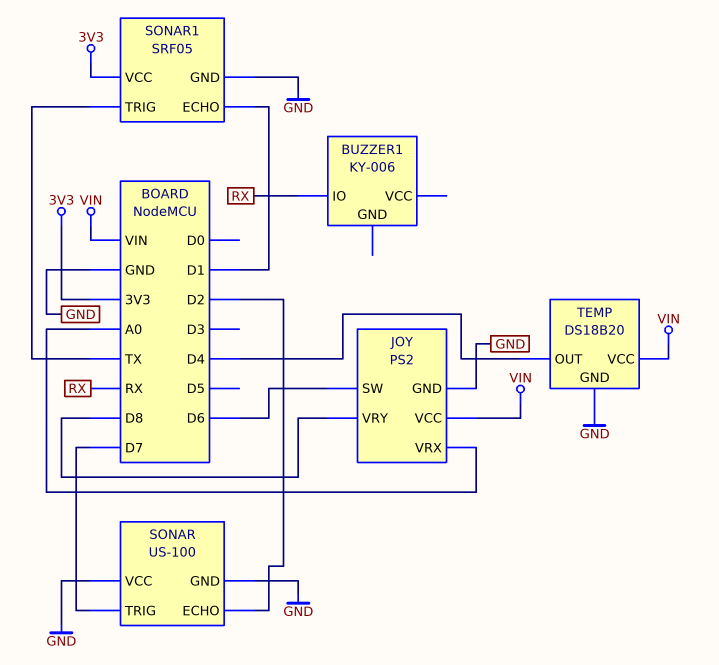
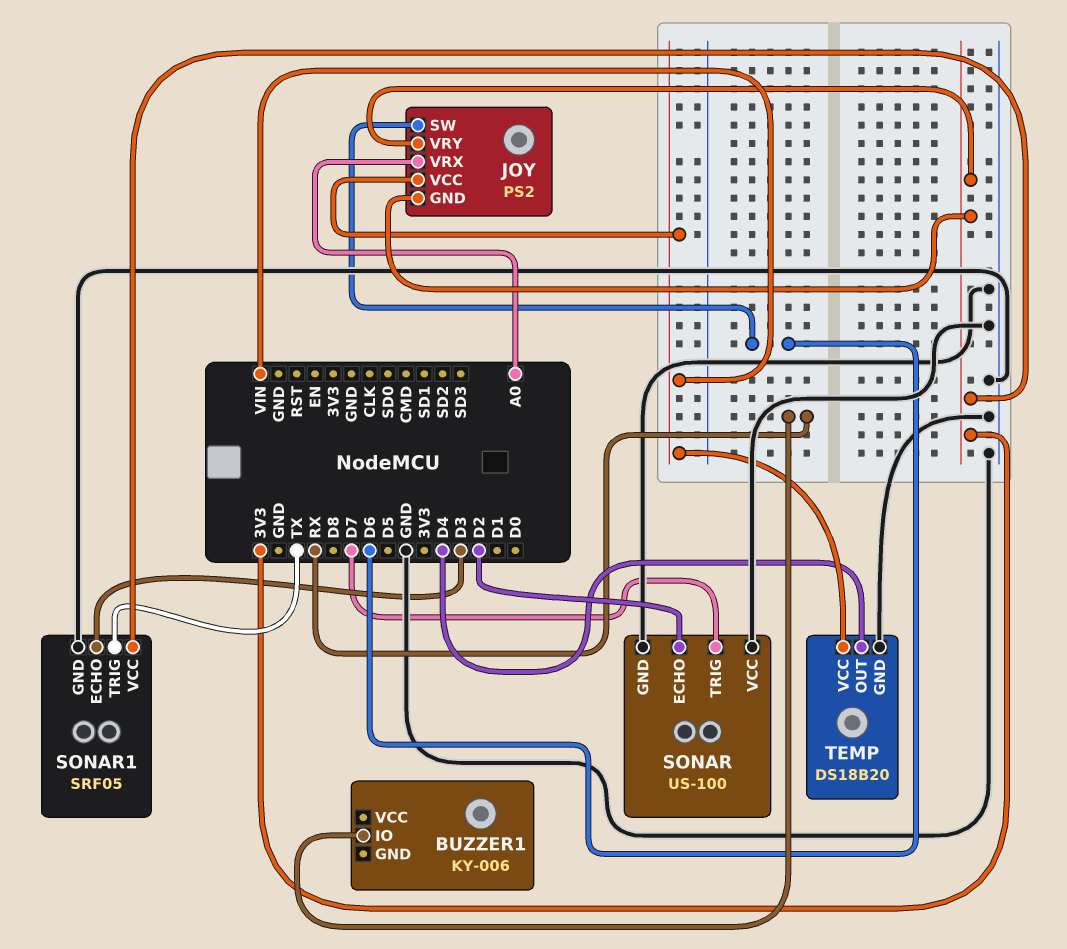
JOY pin GND: GND -> 3V3
JOY pin VRY: D8 -> 3V3
SONAR1 pin ECHO: D1 -> D3

